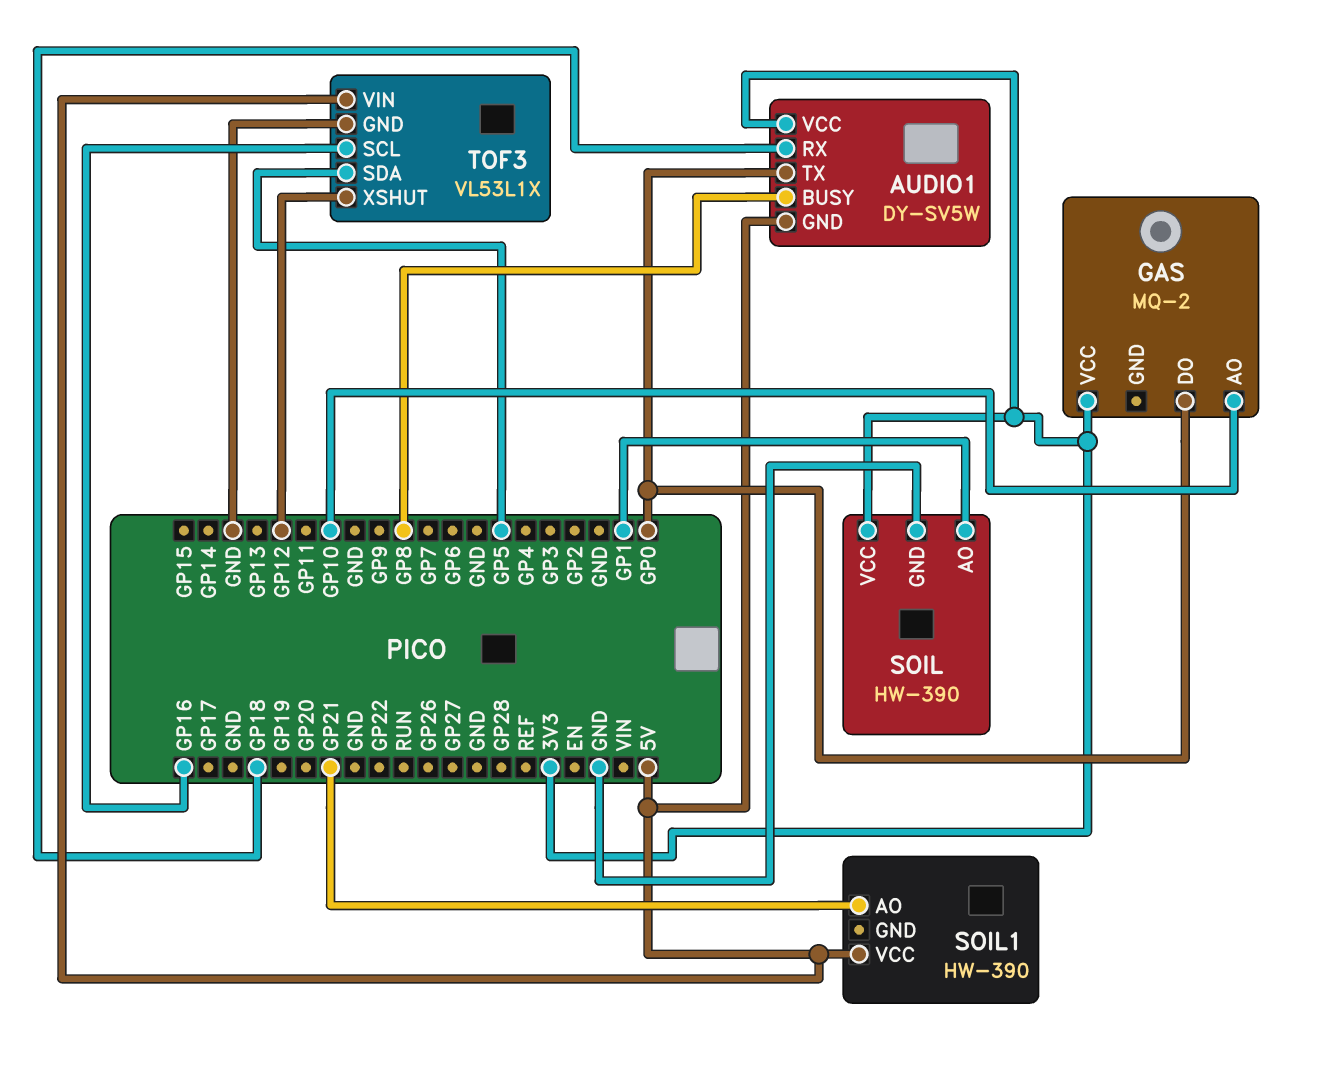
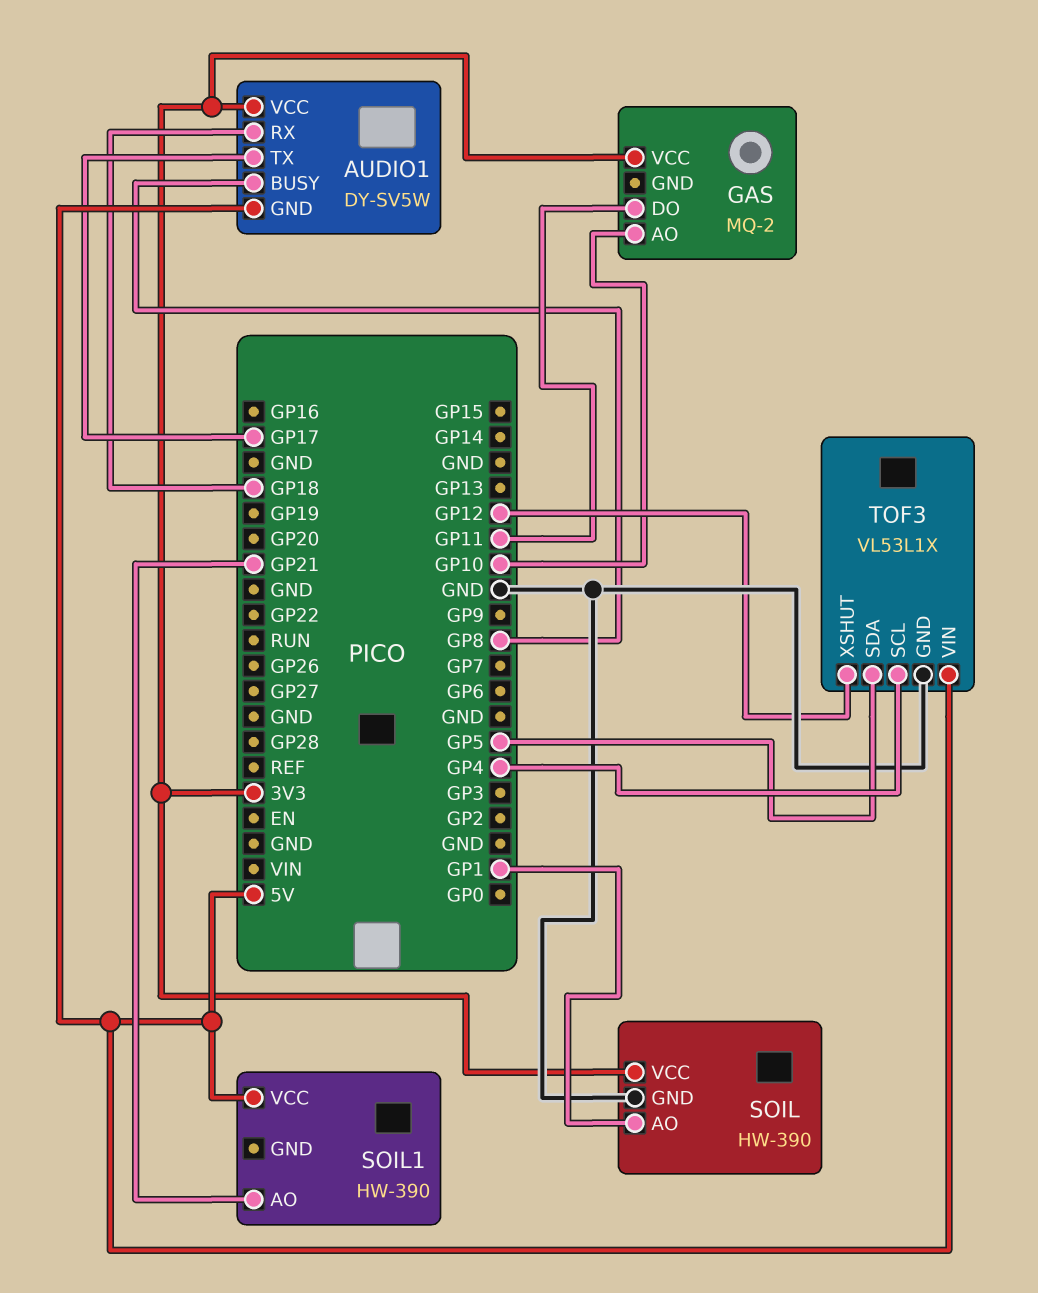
AUDIO1 pin TX: GP0 -> GP17
GAS pin DO: GP0 -> GP11
TOF3 pin SCL: GP16 -> GP4

